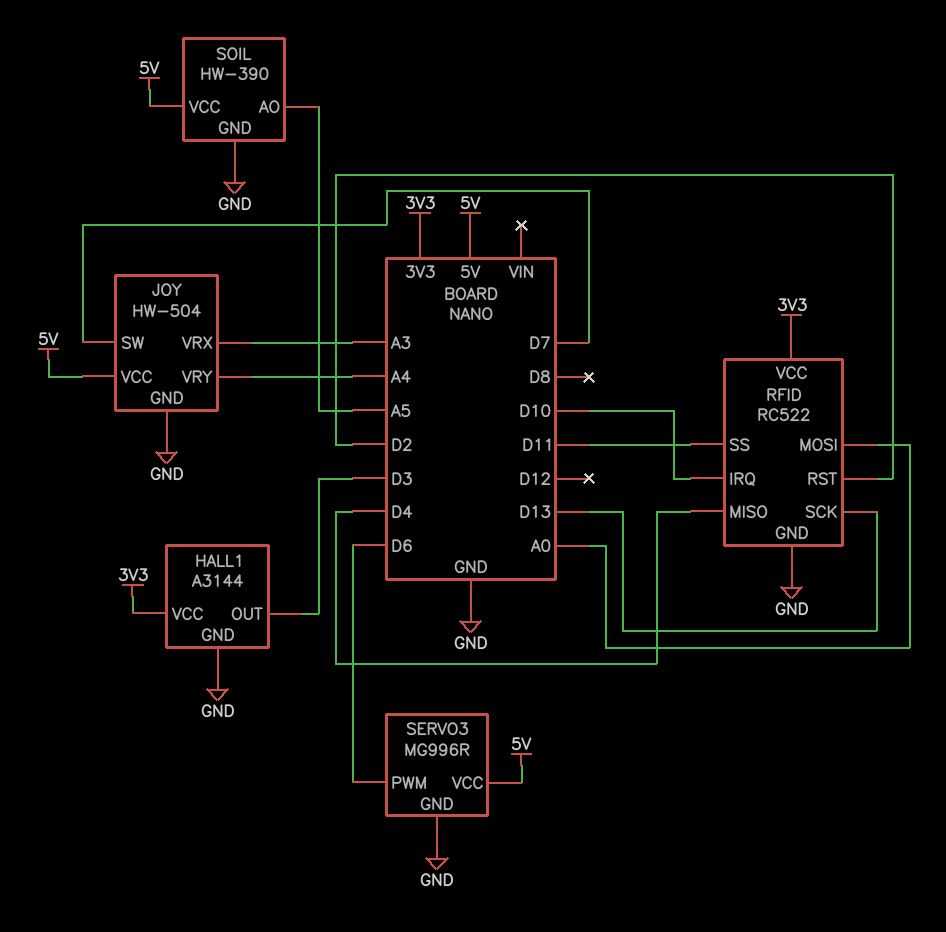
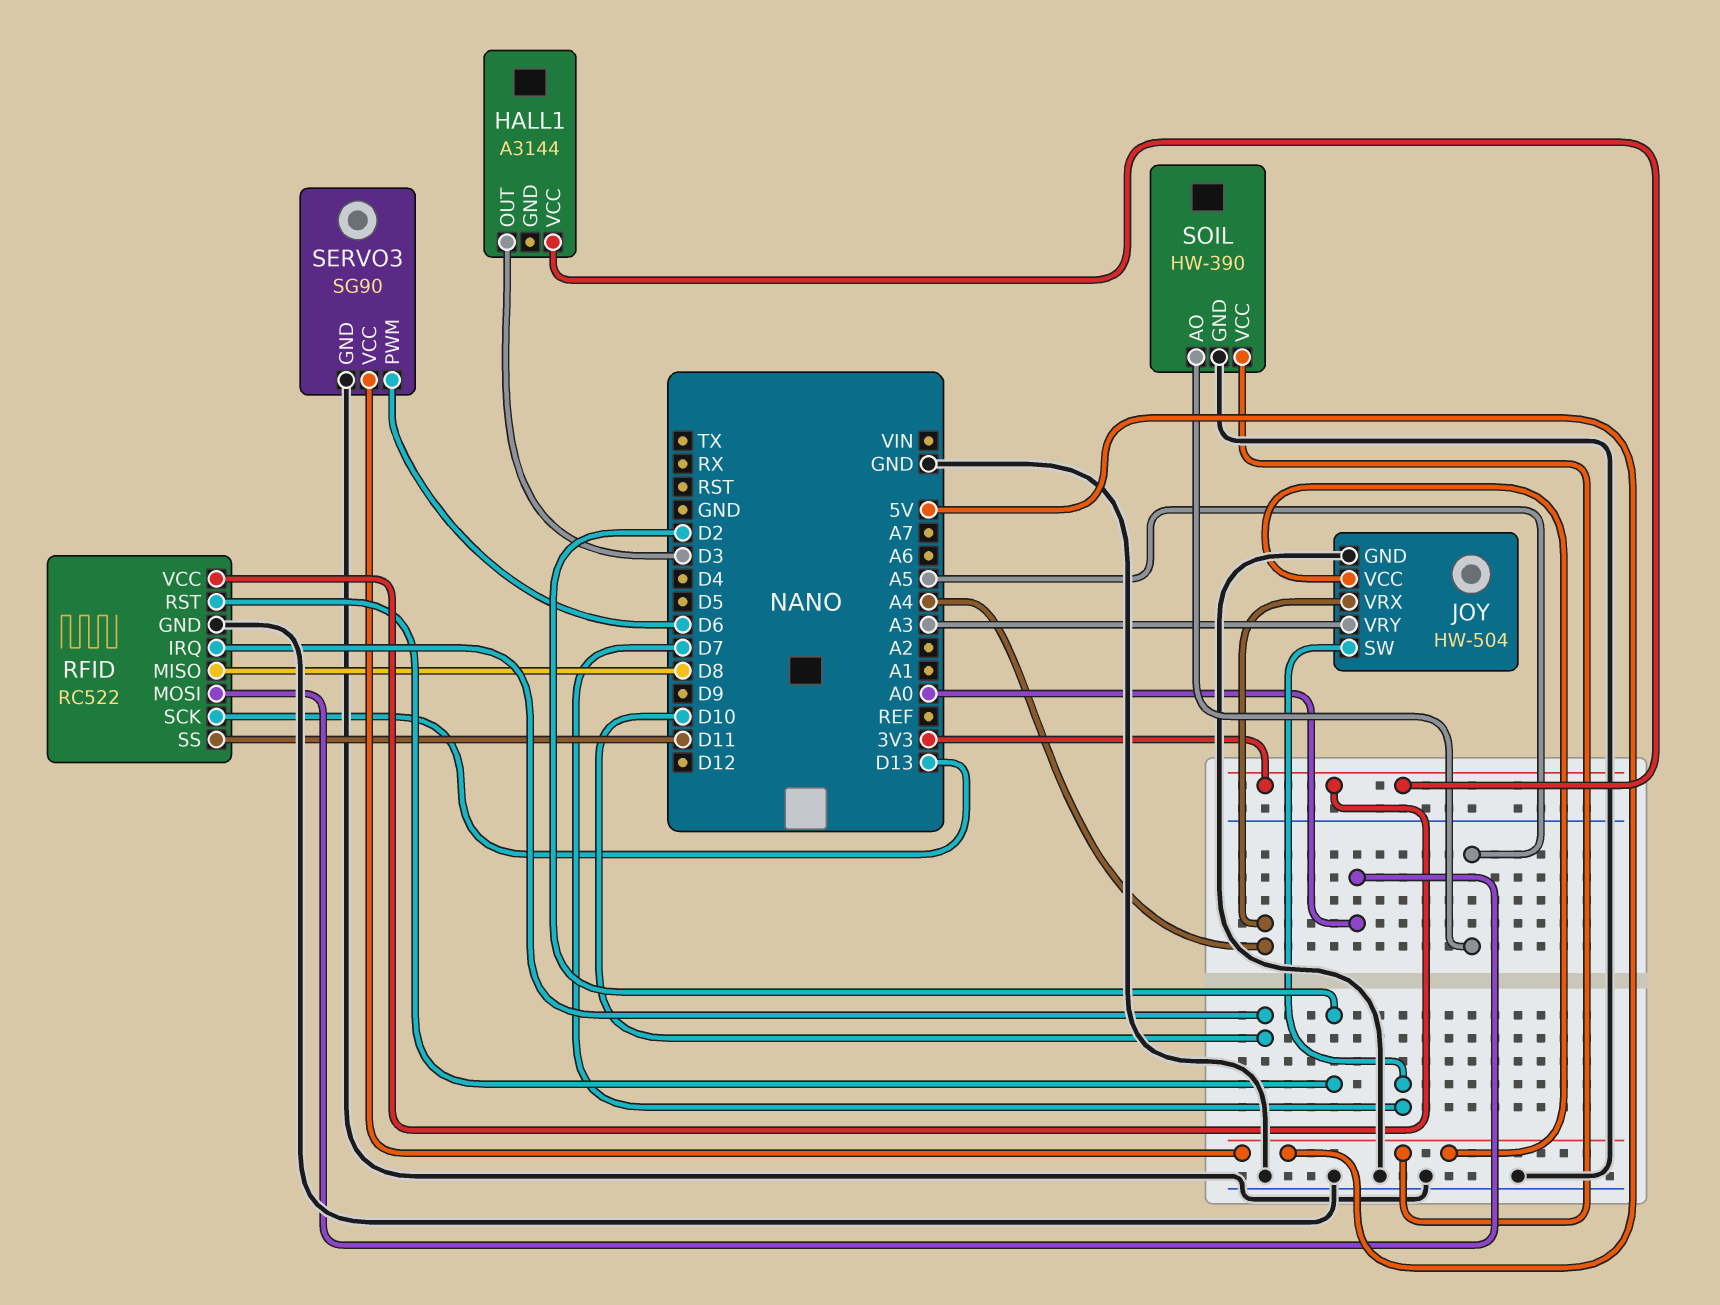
HALL1 pin GND: GND -> none
JOY pin VRX: A3 -> A4
JOY pin VRY: A4 -> A3
RFID pin MISO: D4 -> D8
SERVO3: MG996R -> SG90

